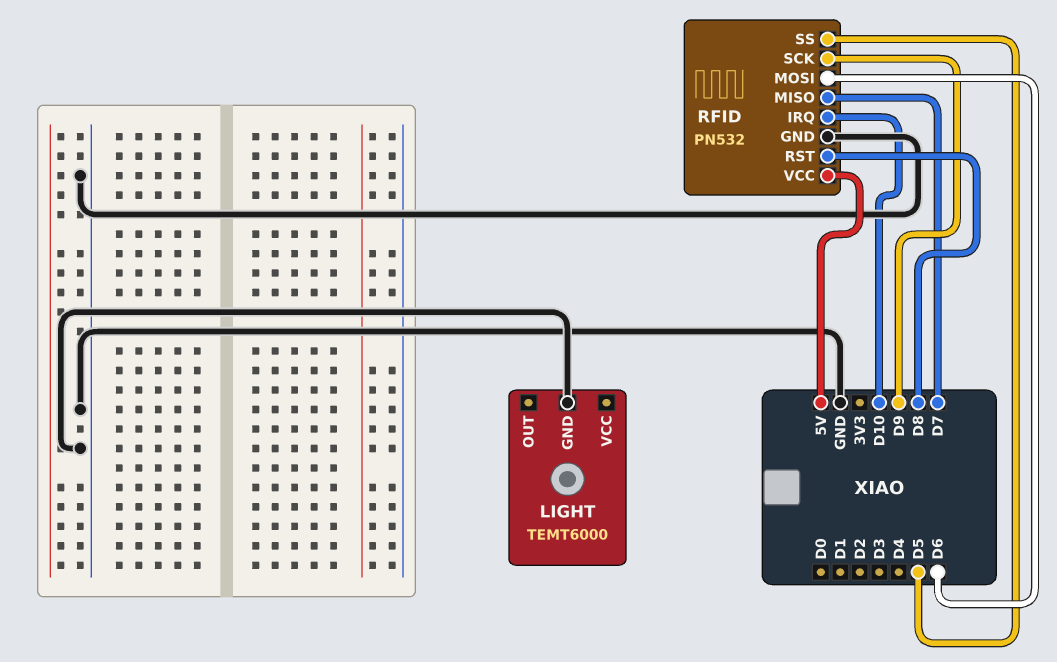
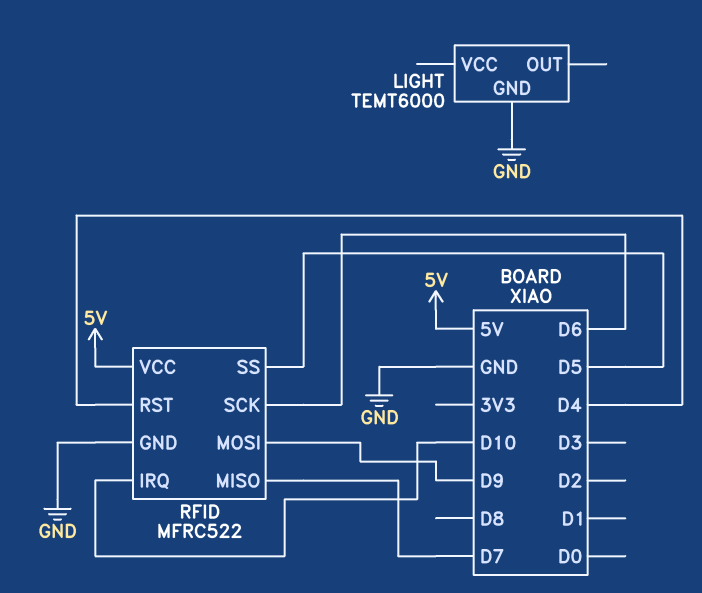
RFID: PN532 -> MFRC522
RFID pin MOSI: D6 -> D9
RFID pin RST: D8 -> D4
RFID pin SCK: D9 -> D6

